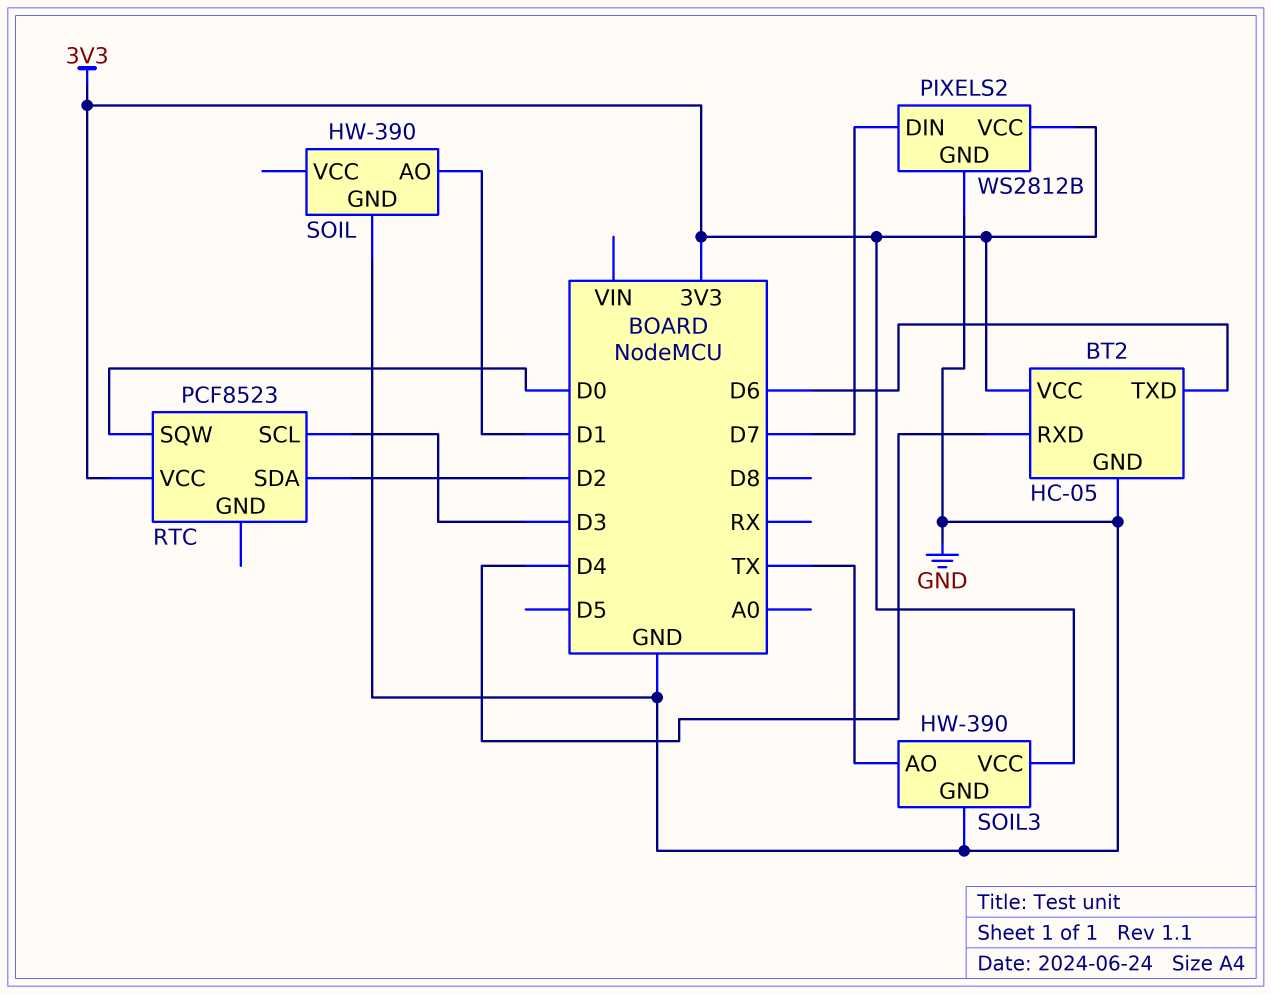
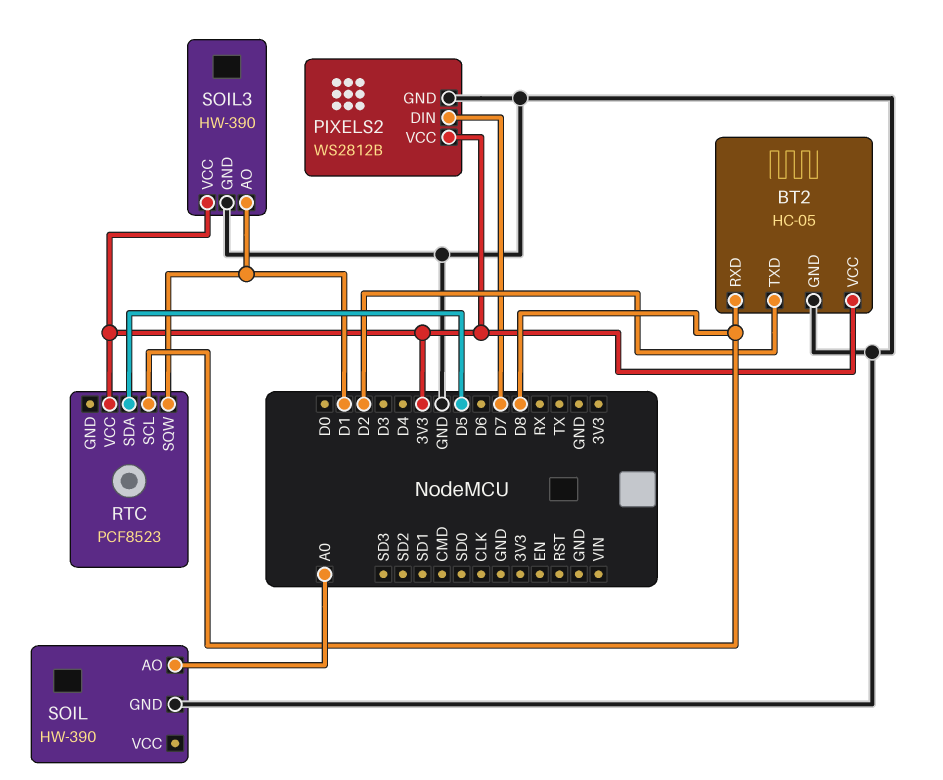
BT2 pin RXD: D4 -> D8
BT2 pin TXD: D6 -> D2
RTC pin SCL: D3 -> D8
RTC pin SDA: D2 -> D5
RTC pin SQW: D0 -> D1
SOIL pin AO: D1 -> A0
SOIL3 pin AO: TX -> D1

